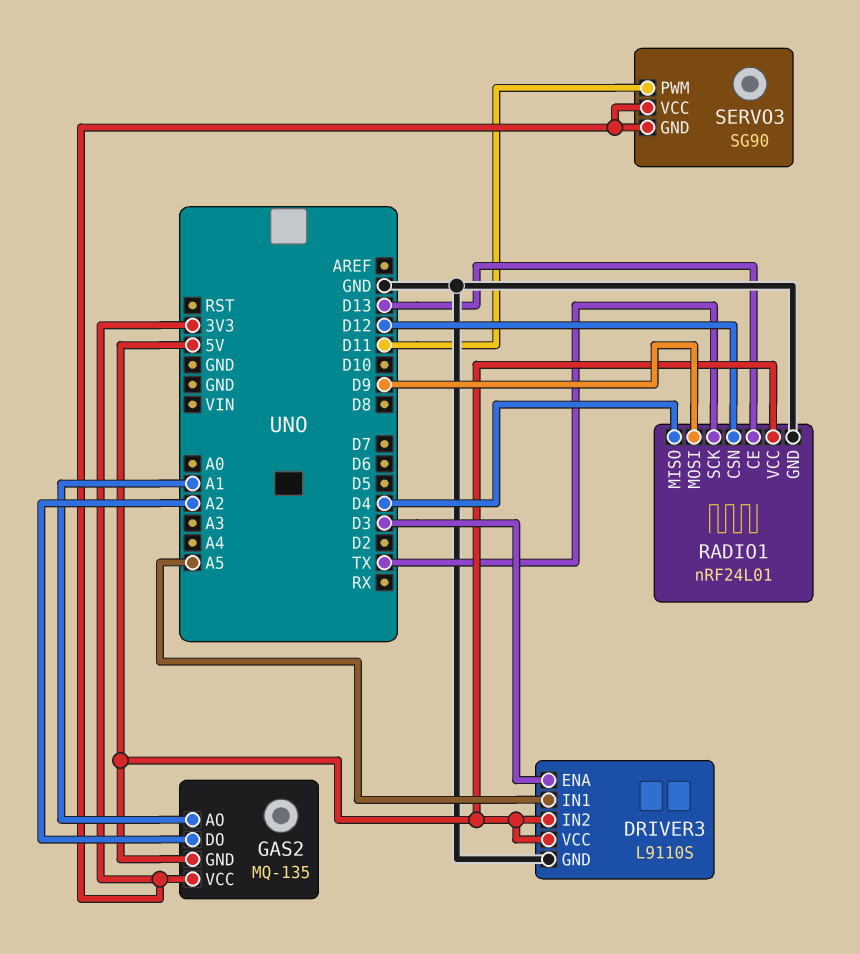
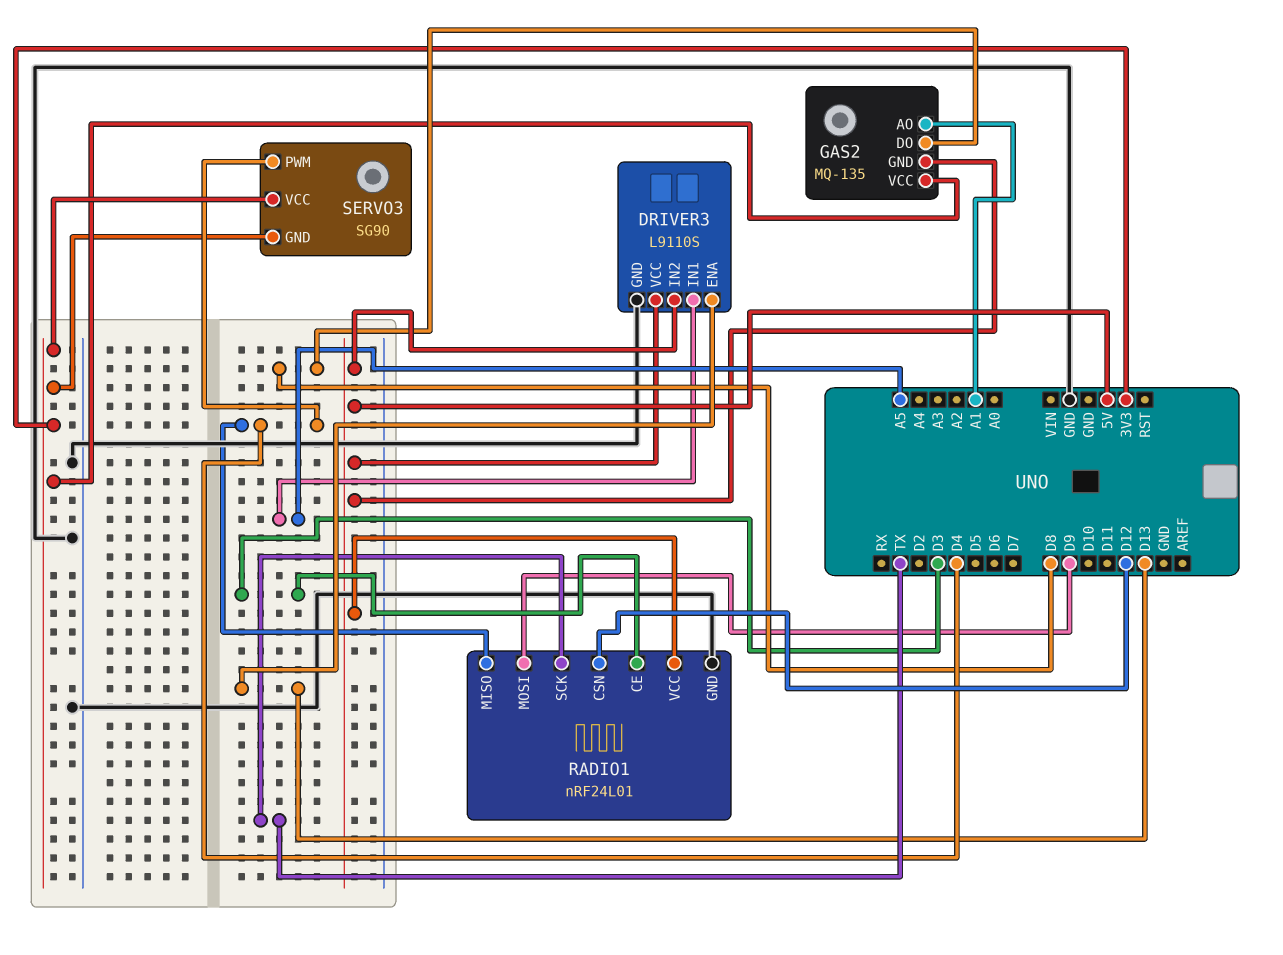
DRIVER3 pin ENA: D3 -> D13
GAS2 pin DO: A2 -> D8
RADIO1 pin CE: D13 -> D3
SERVO3 pin PWM: D11 -> D4

